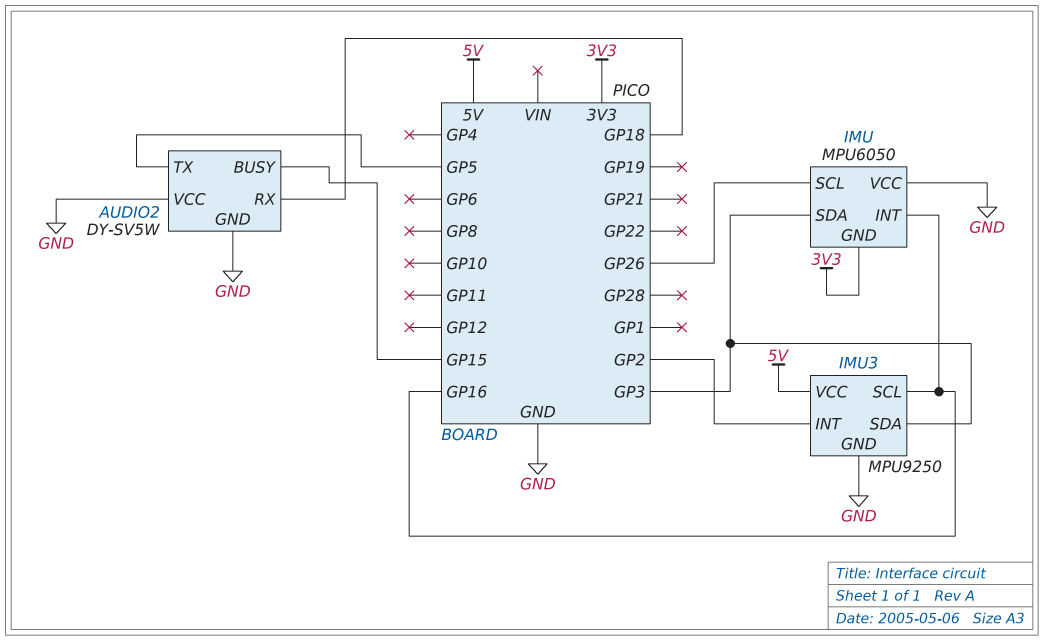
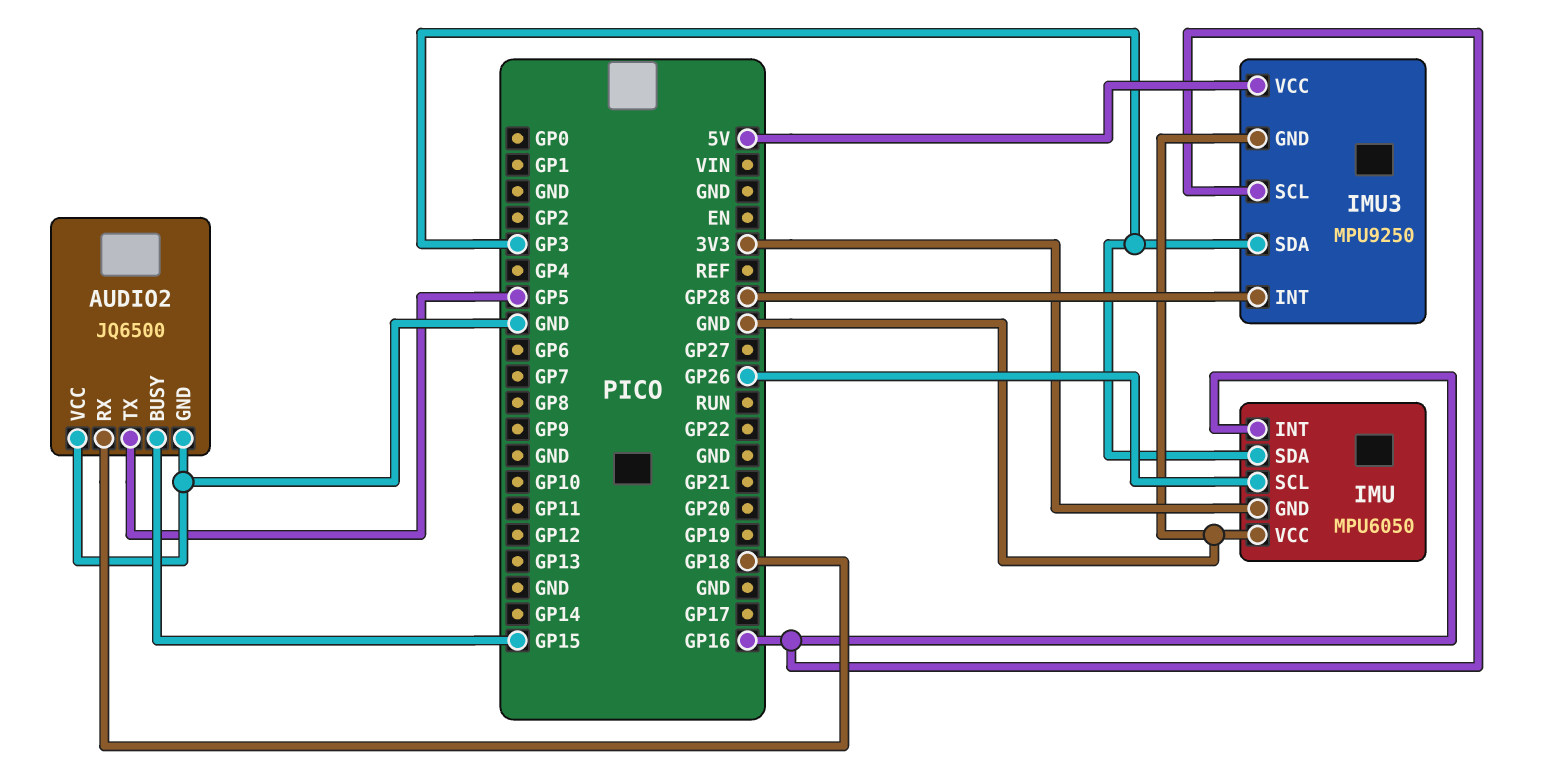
AUDIO2: DY-SV5W -> JQ6500
IMU3 pin INT: GP2 -> GP28

